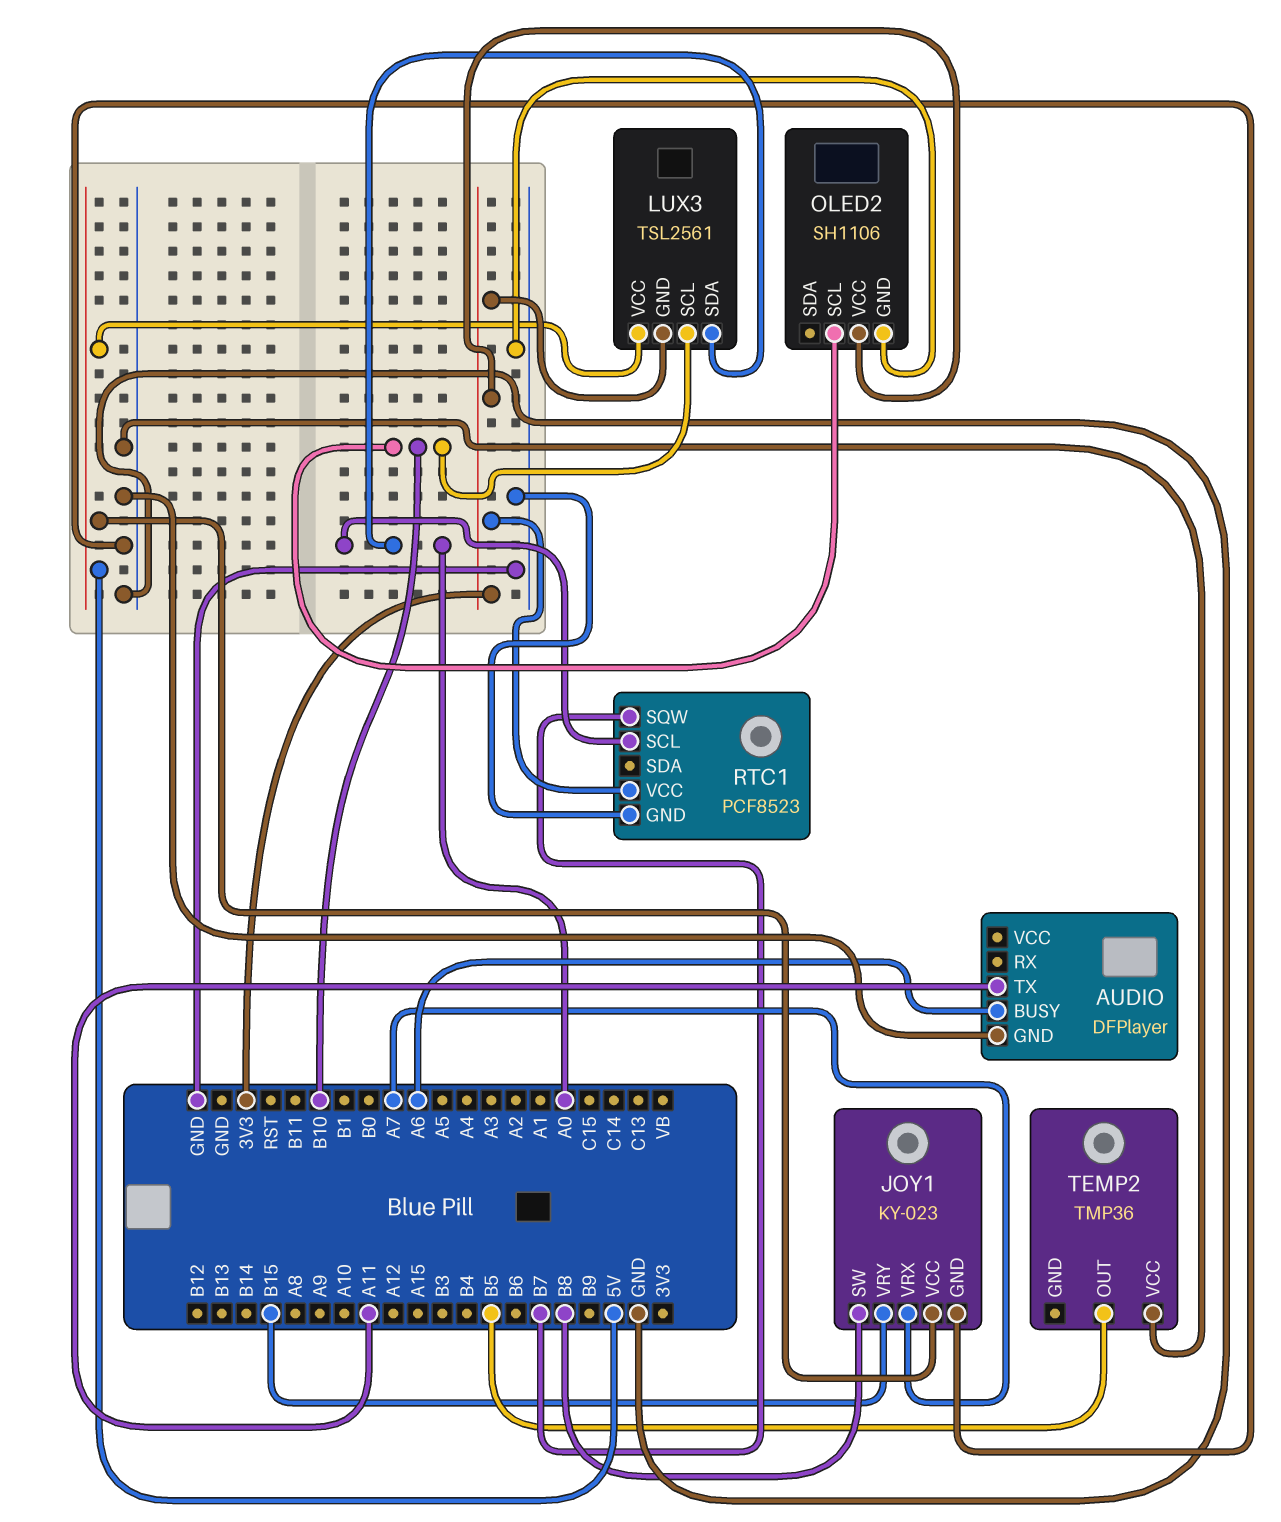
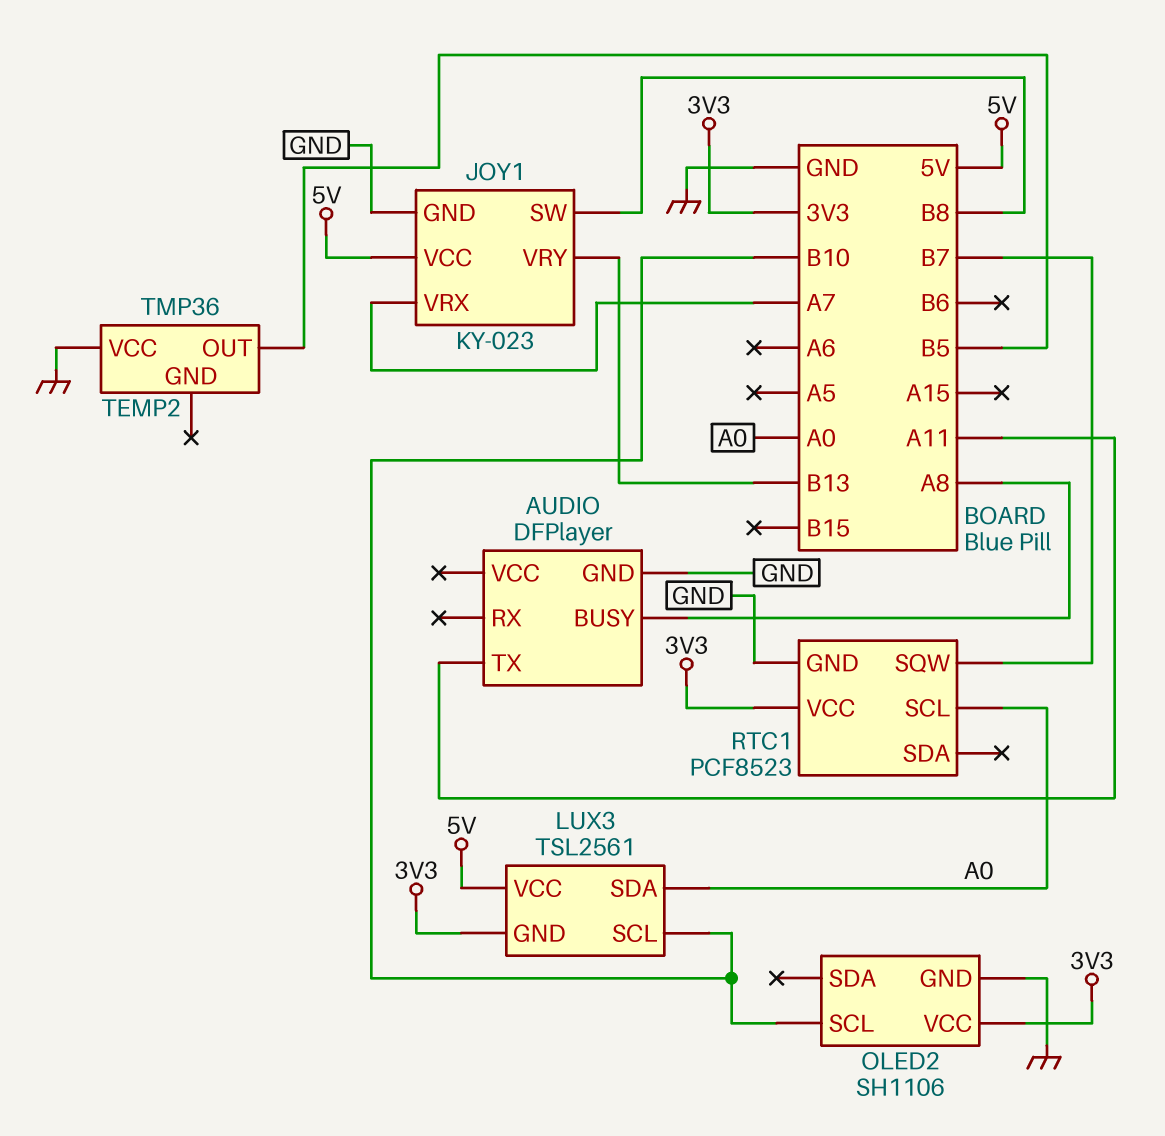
AUDIO pin BUSY: A6 -> A8
JOY1 pin VRY: B15 -> B13

